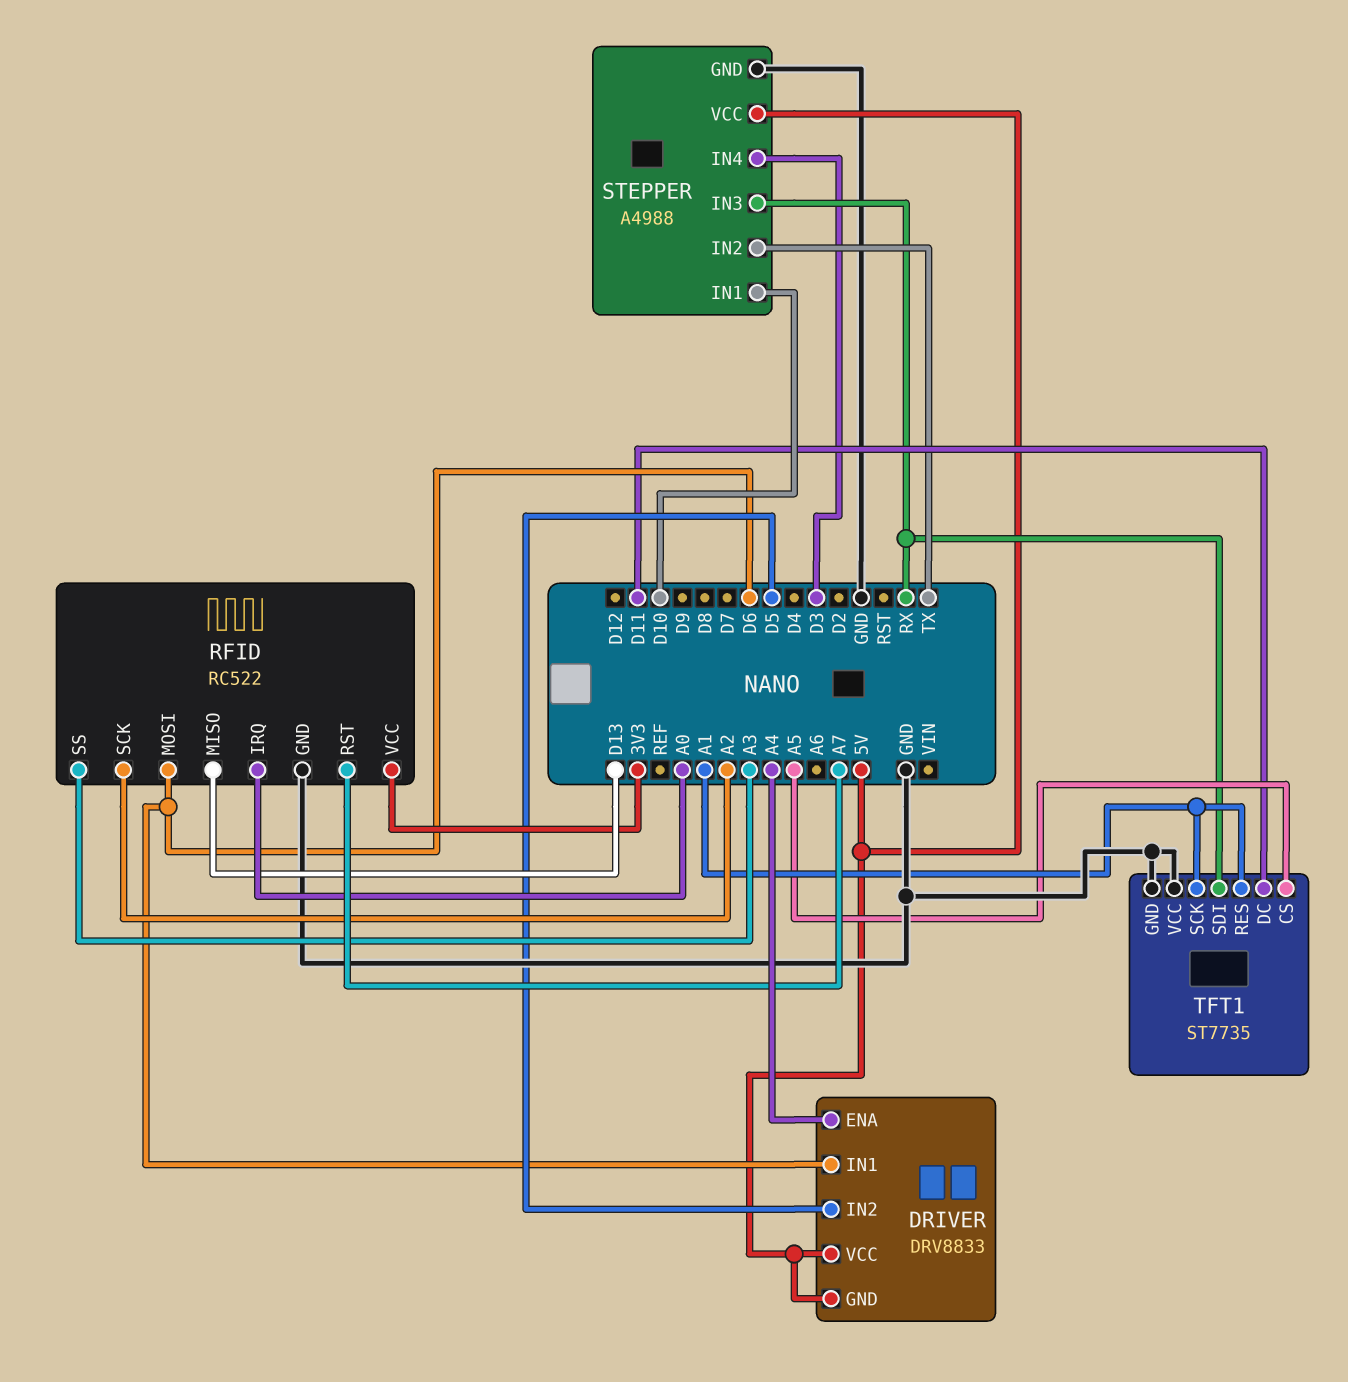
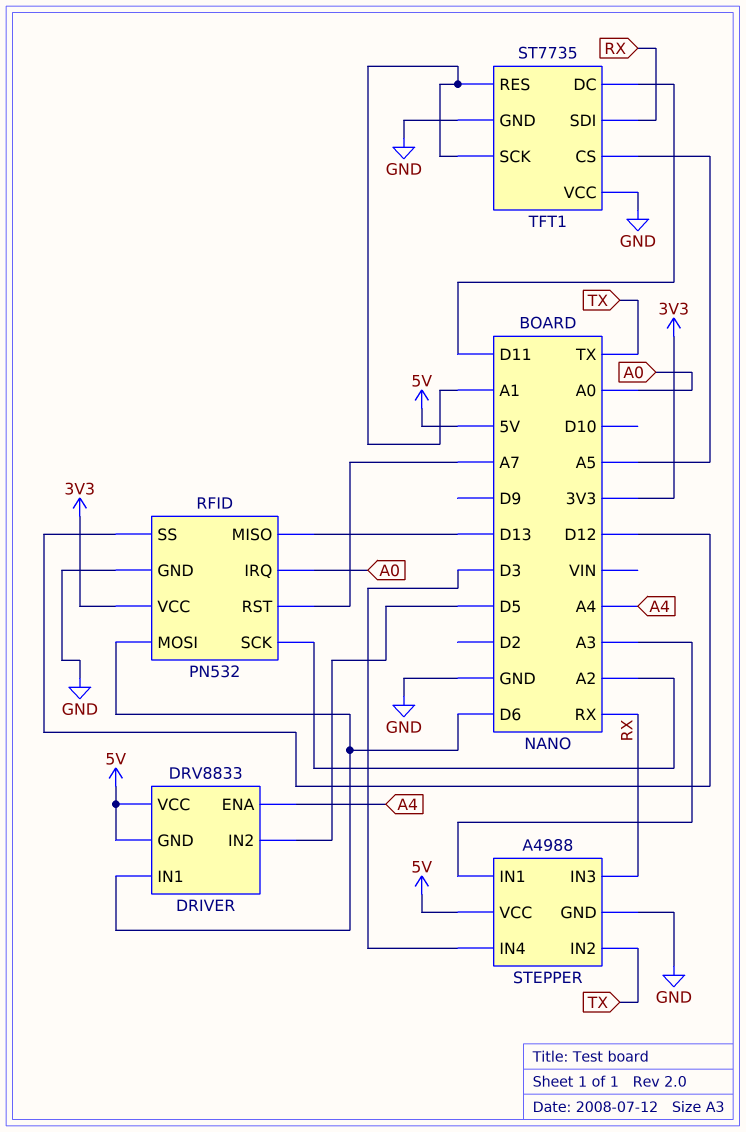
RFID: RC522 -> PN532
RFID pin SS: A3 -> D12
STEPPER pin IN1: D10 -> A3

